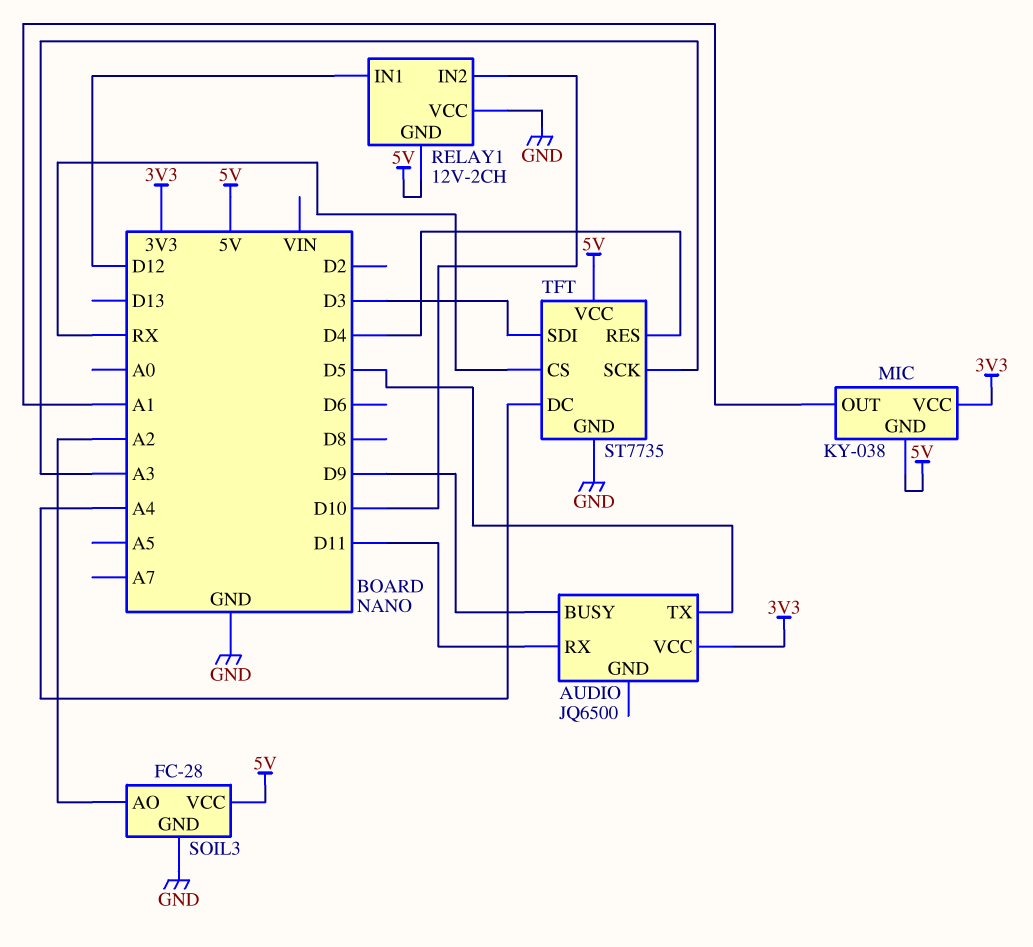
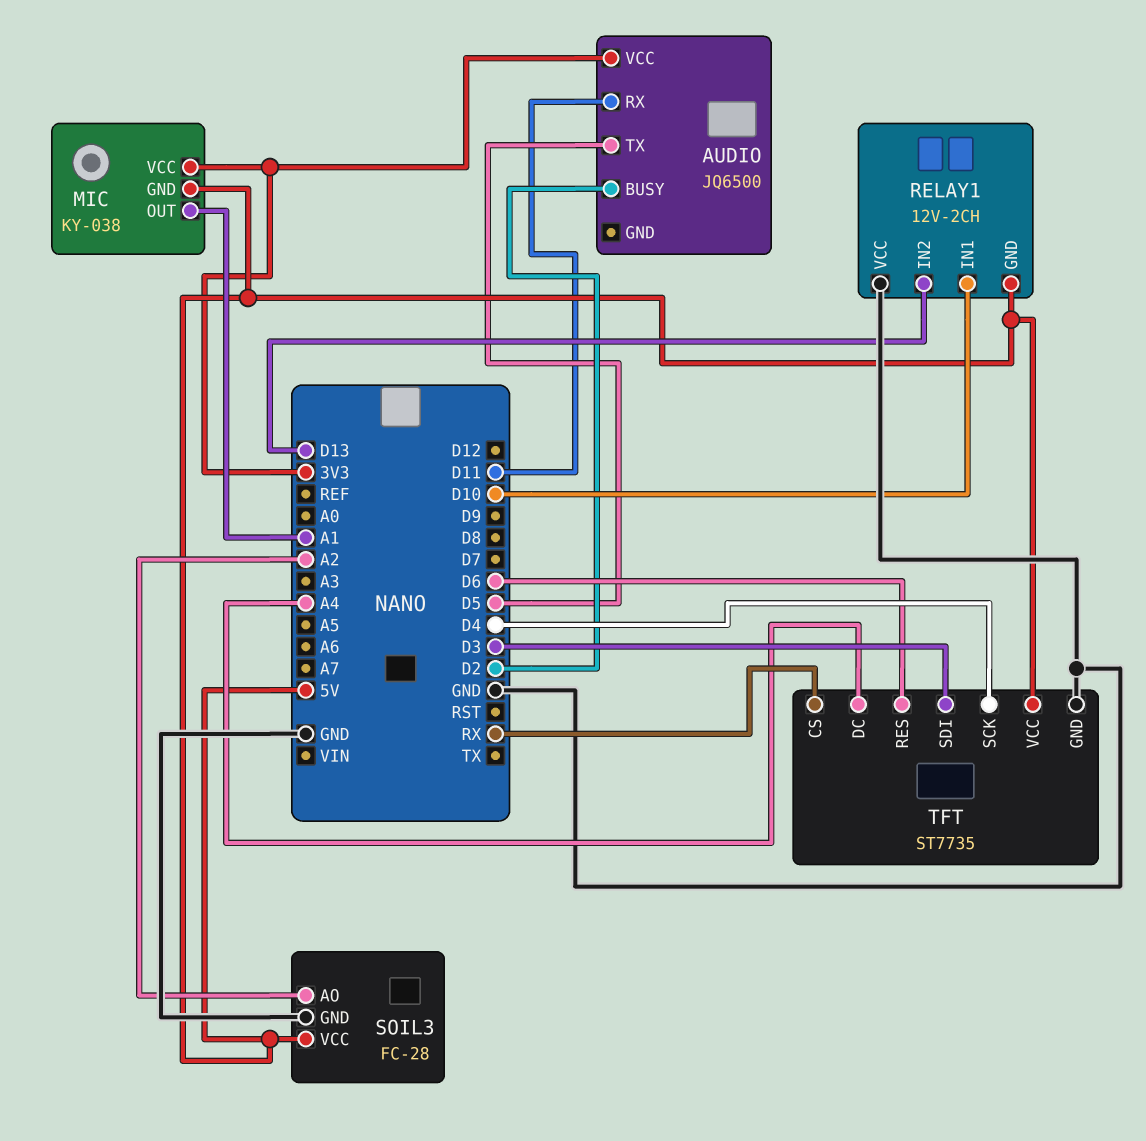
AUDIO pin BUSY: D9 -> D2
RELAY1 pin IN1: D12 -> D10
RELAY1 pin IN2: D10 -> D13
TFT pin RES: D4 -> D6
TFT pin SCK: A3 -> D4

